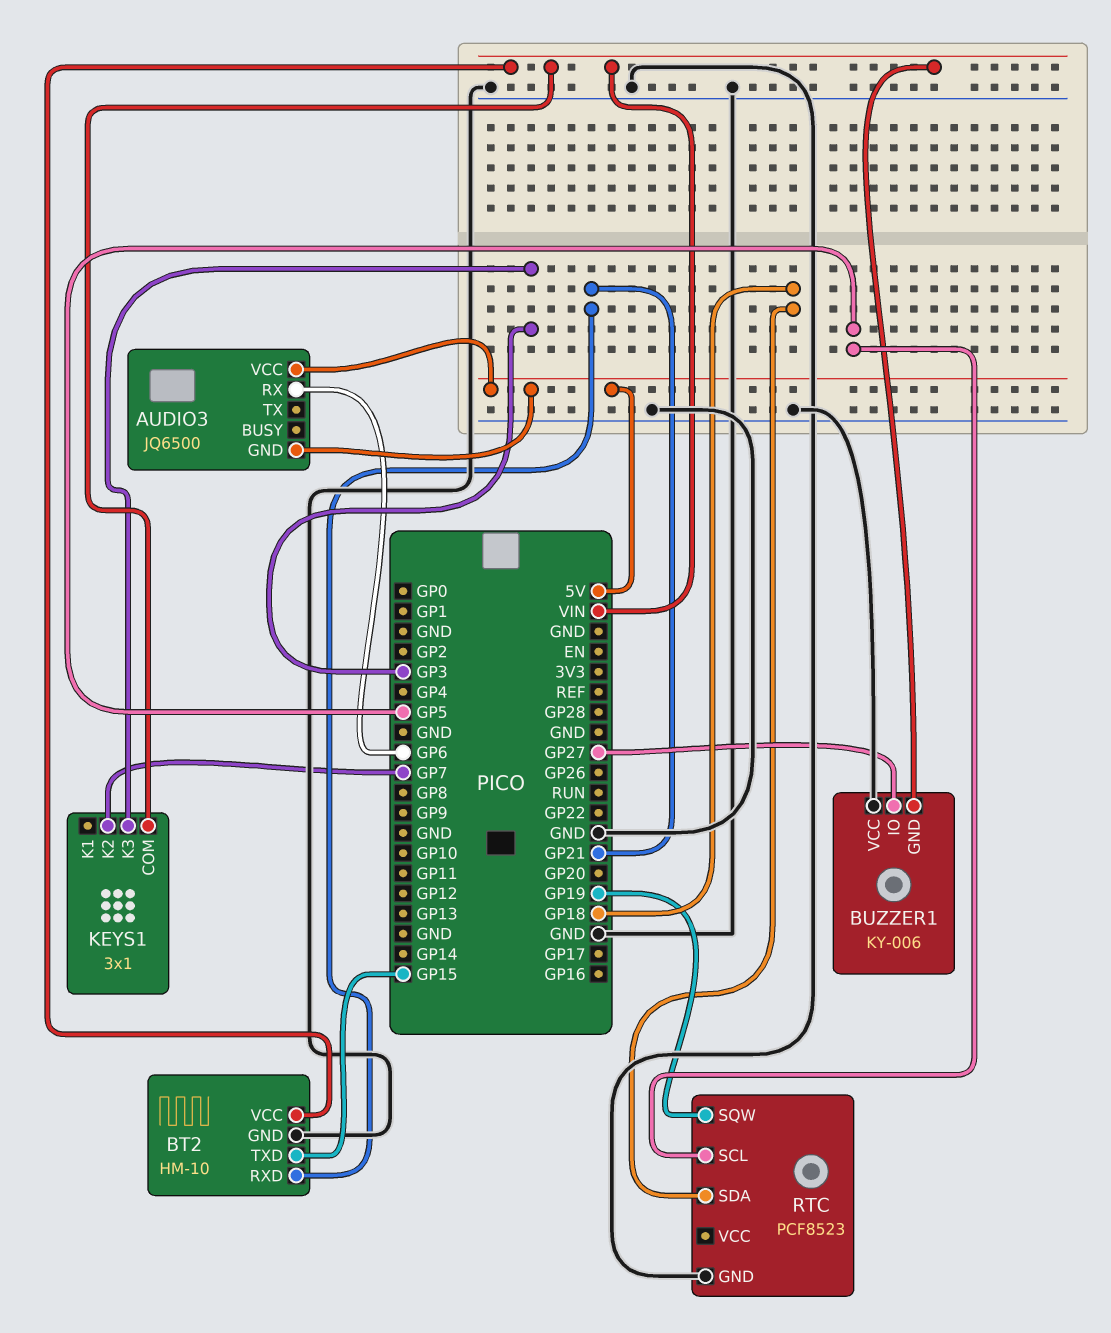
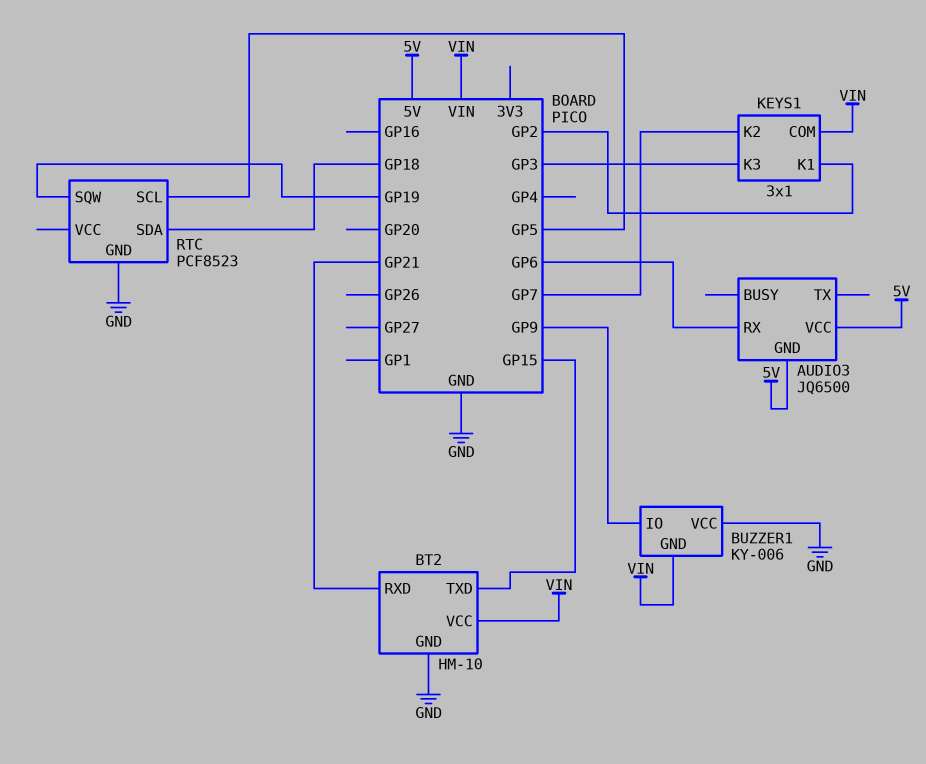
BUZZER1 pin IO: GP27 -> GP9
KEYS1 pin K1: none -> GP2

